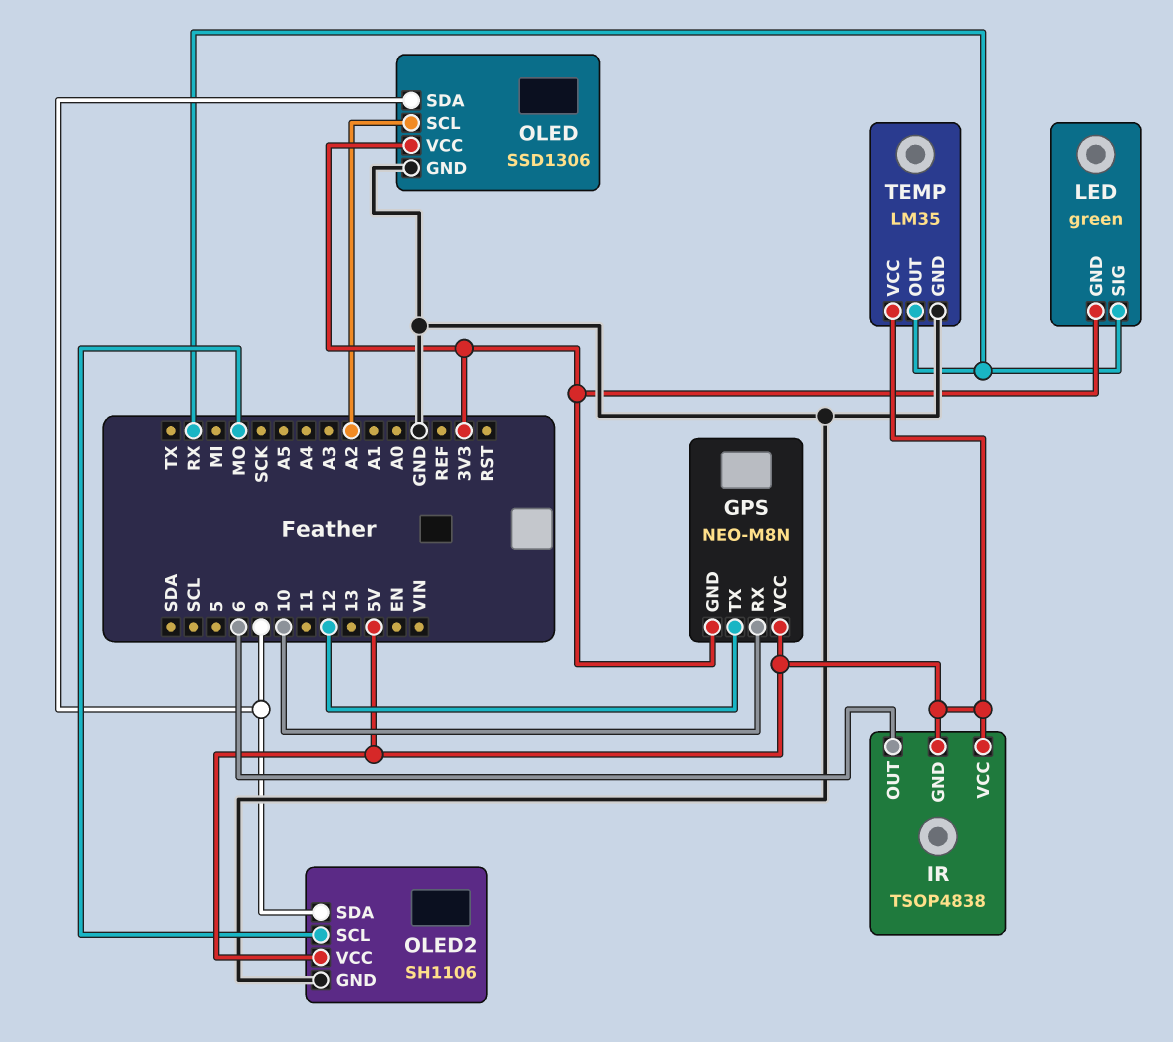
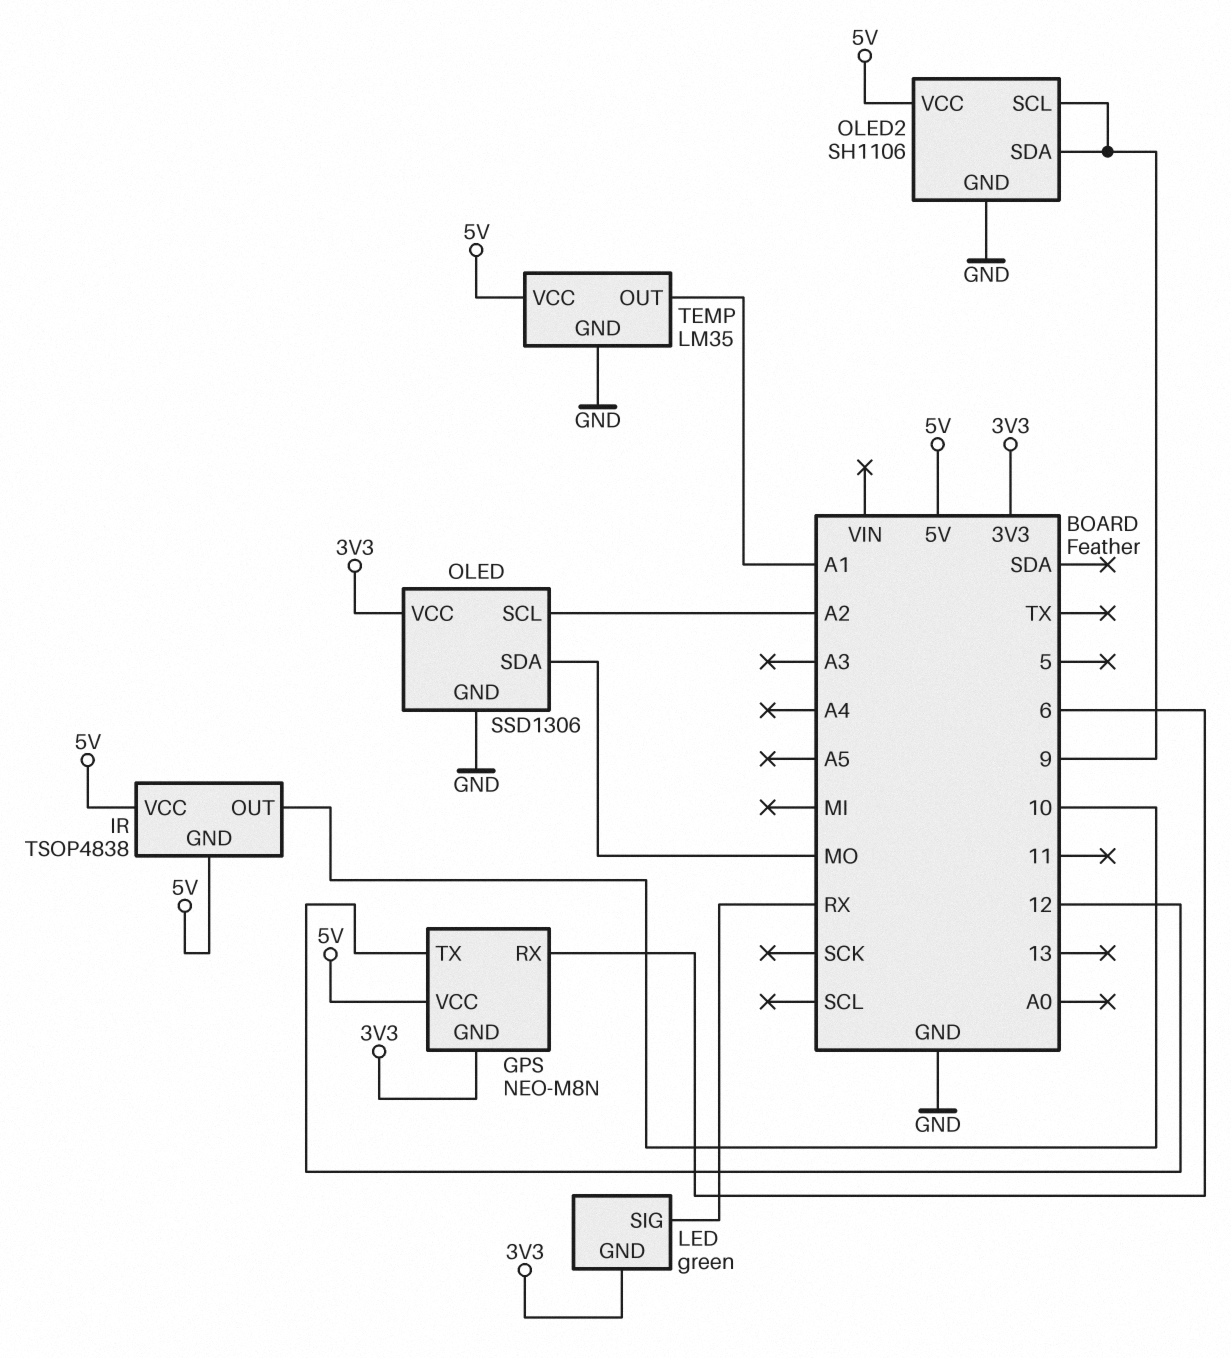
GPS pin RX: 10 -> 6
IR pin OUT: 6 -> 10
OLED pin SDA: 9 -> MO
OLED2 pin SCL: MO -> 9
TEMP pin OUT: RX -> A1

